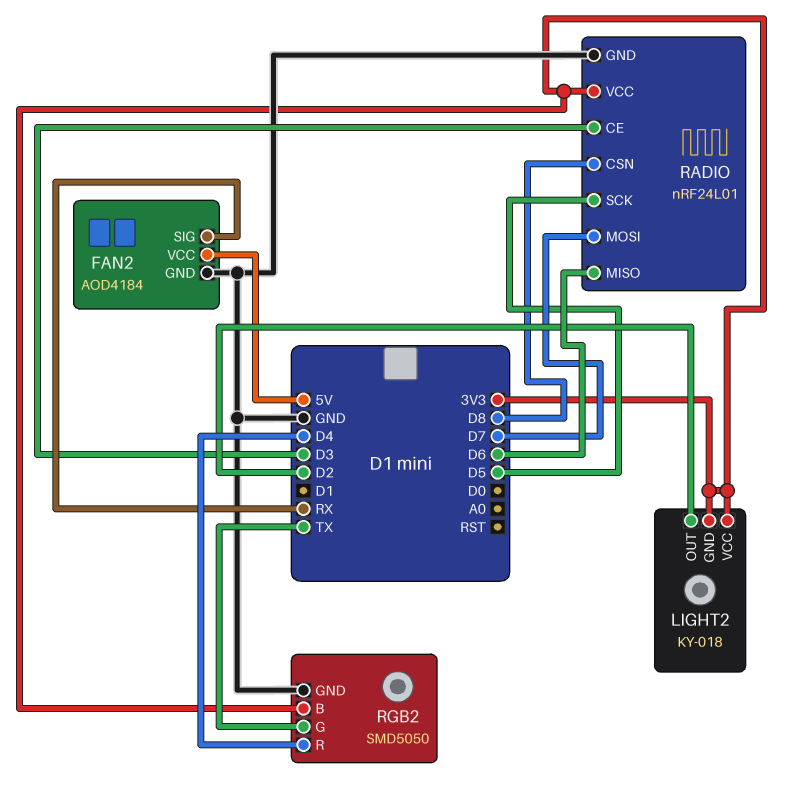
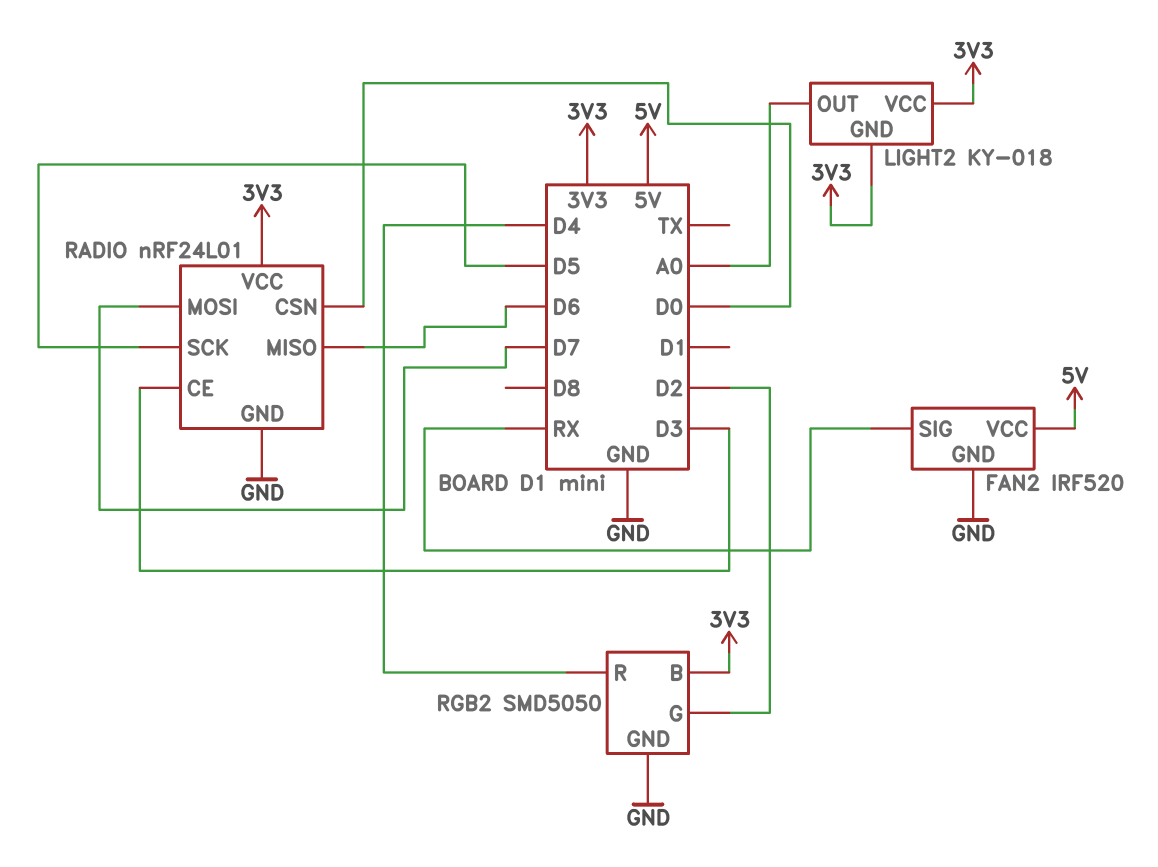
FAN2: AOD4184 -> IRF520
LIGHT2 pin OUT: D2 -> A0
RADIO pin CSN: D8 -> D0
RGB2 pin G: TX -> D2

